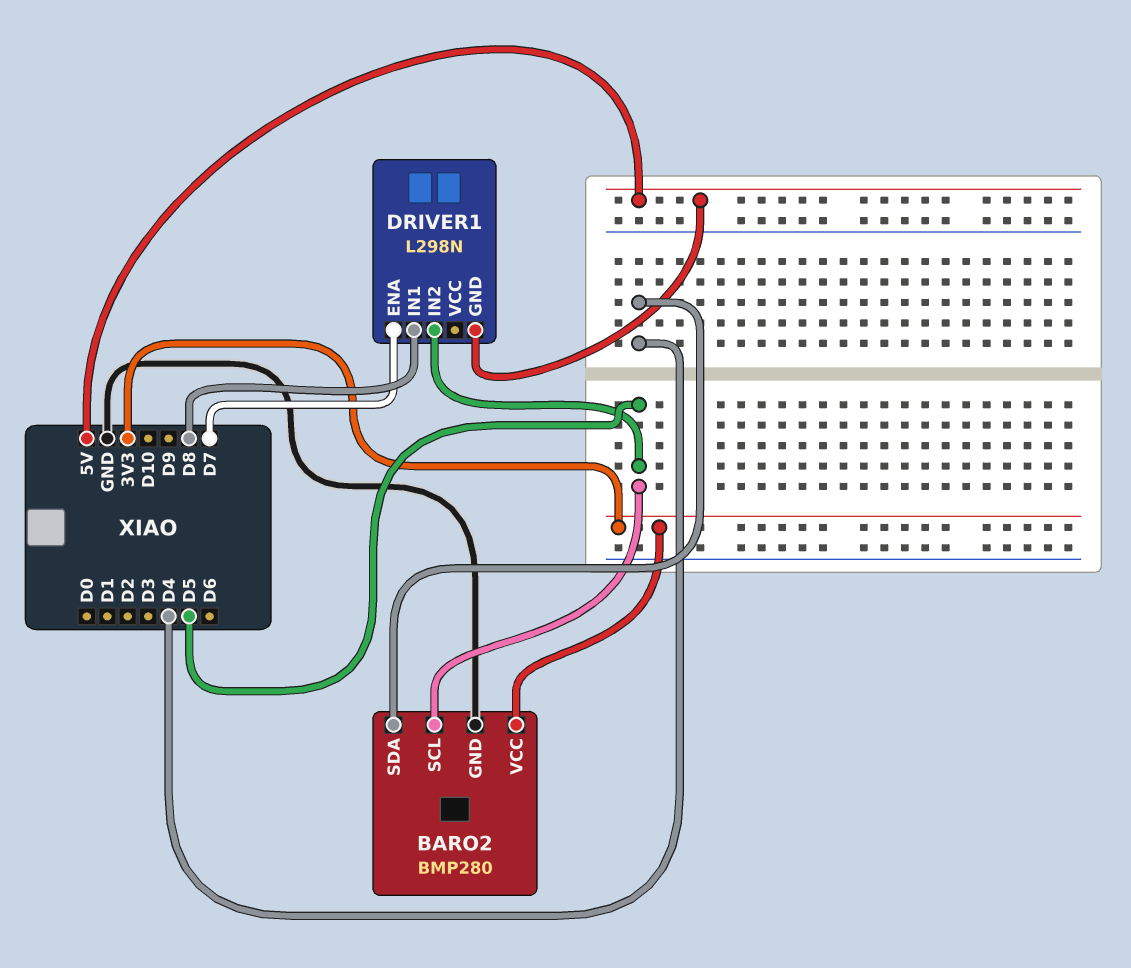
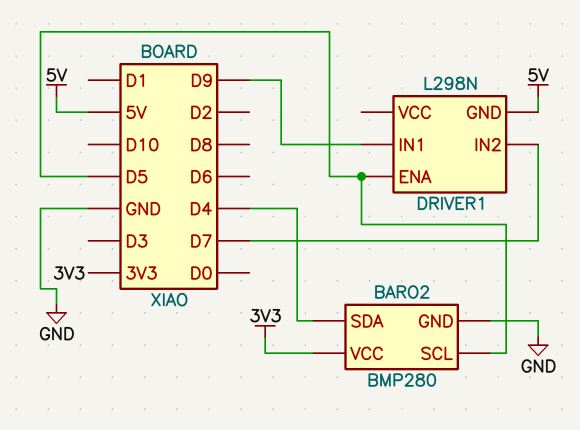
DRIVER1 pin ENA: D7 -> D5
DRIVER1 pin IN1: D8 -> D9
DRIVER1 pin IN2: D5 -> D7

